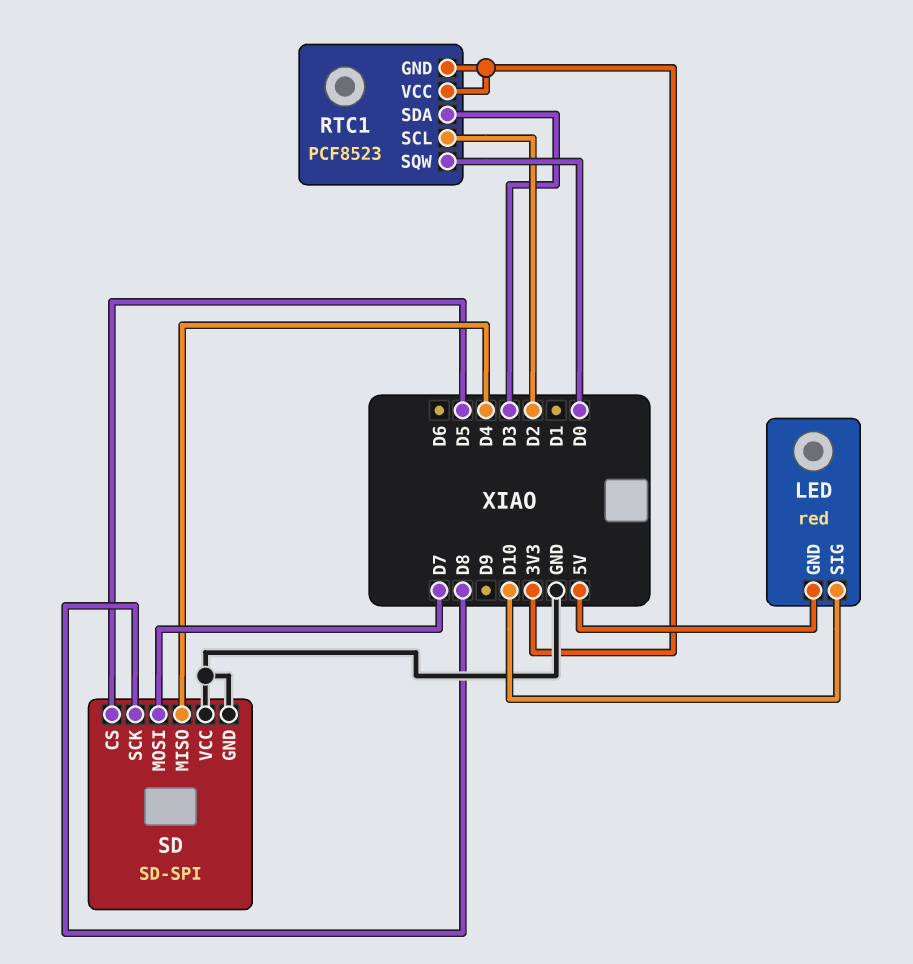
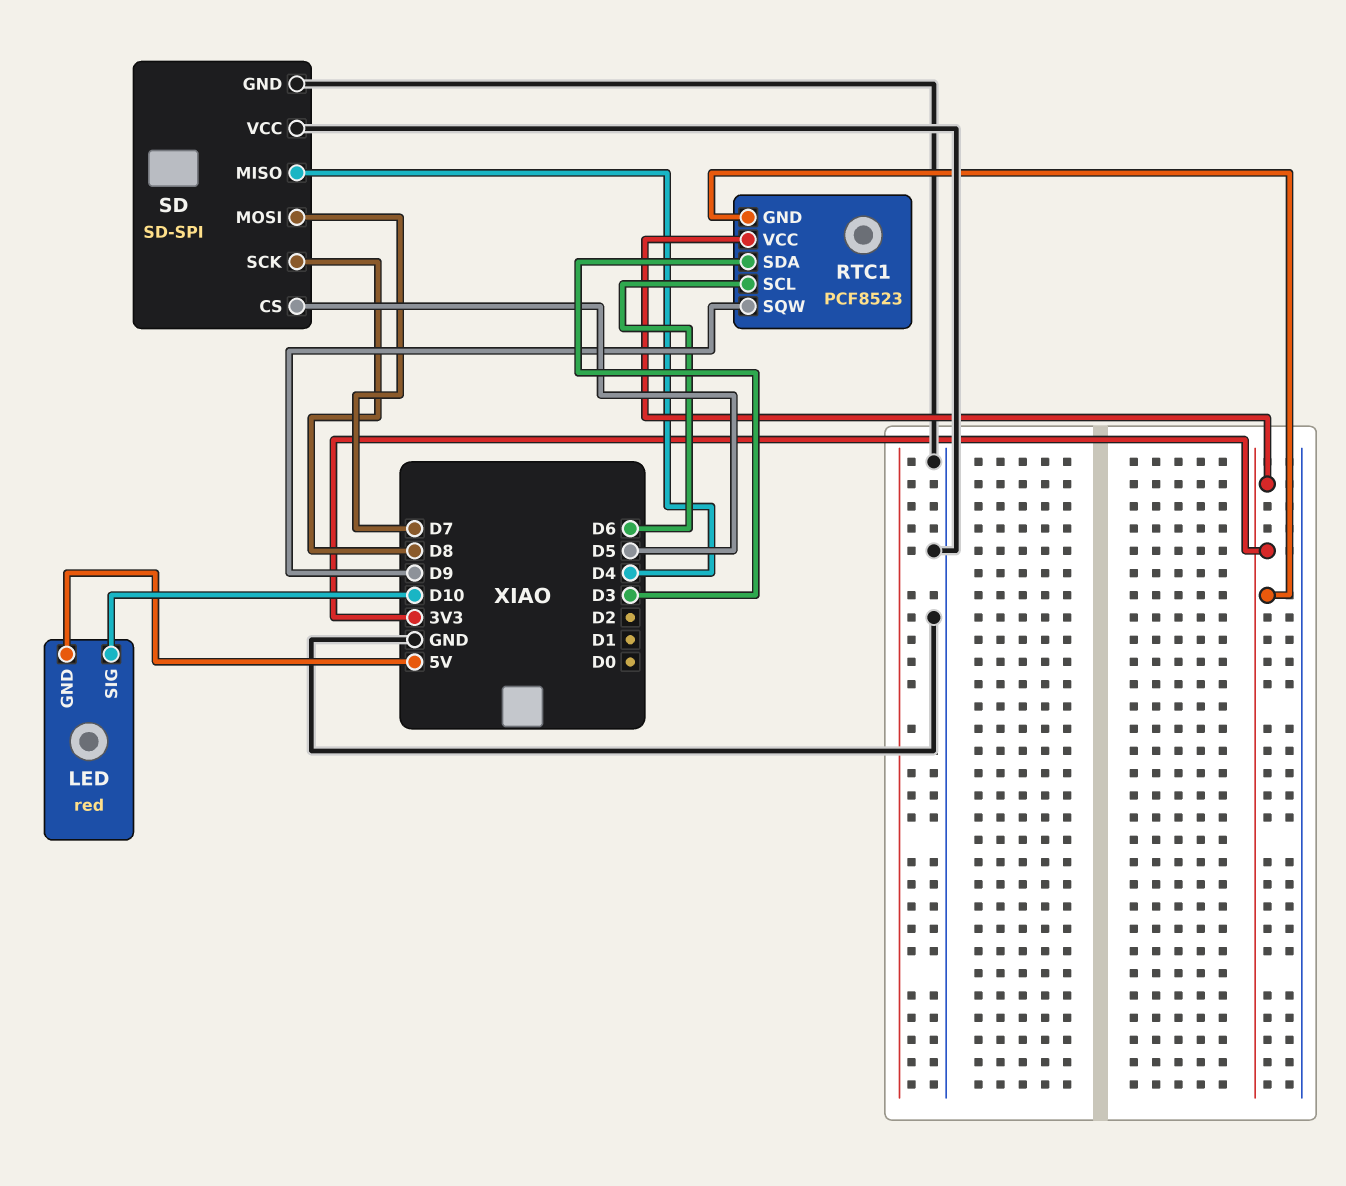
RTC1 pin SCL: D2 -> D6
RTC1 pin SQW: D0 -> D9

